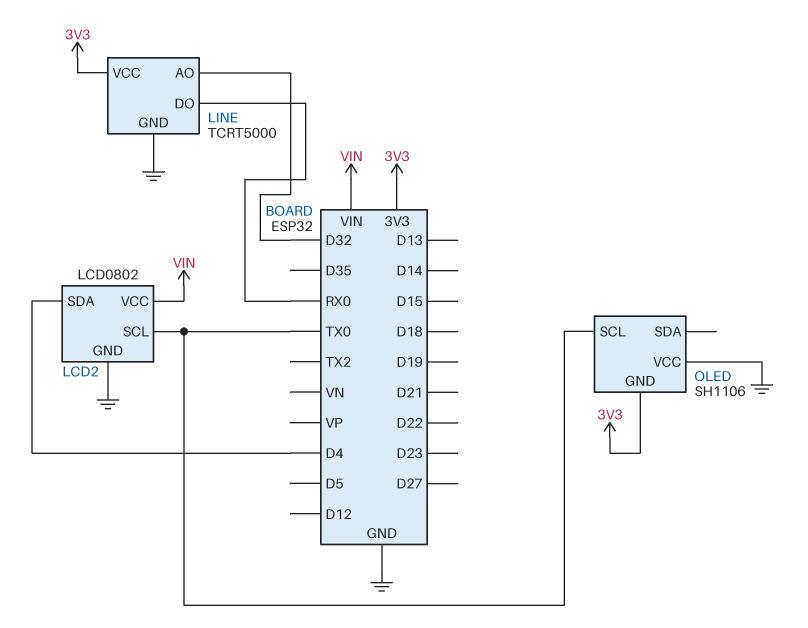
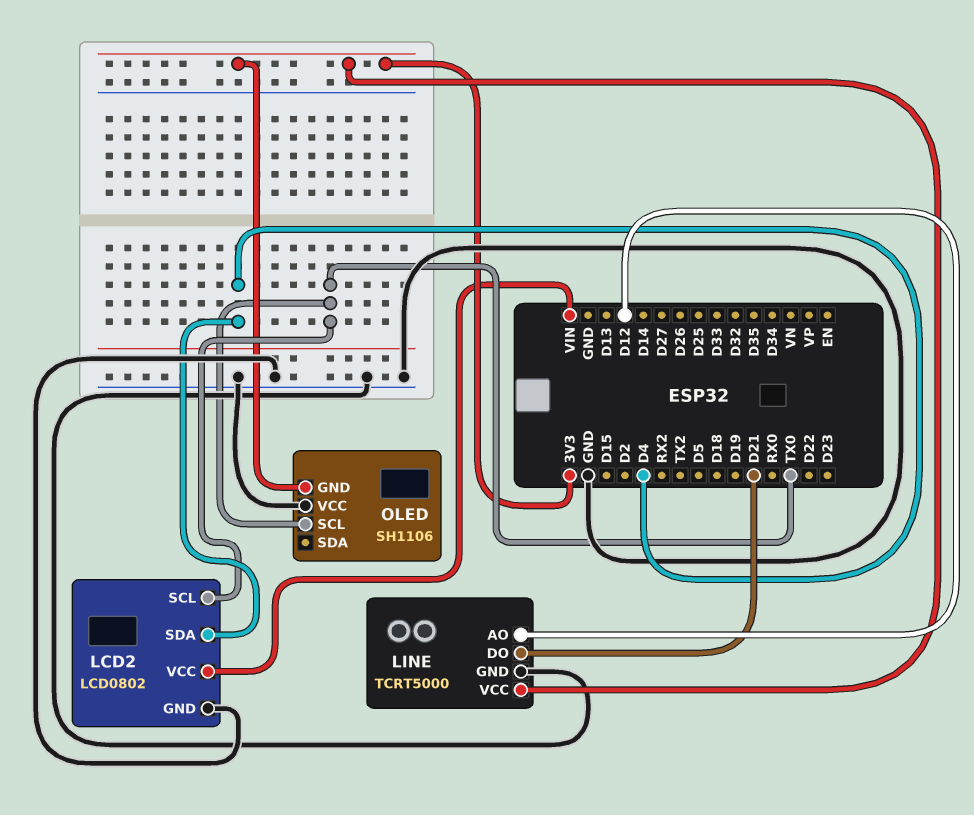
LINE pin AO: D32 -> D12
LINE pin DO: RX0 -> D21

